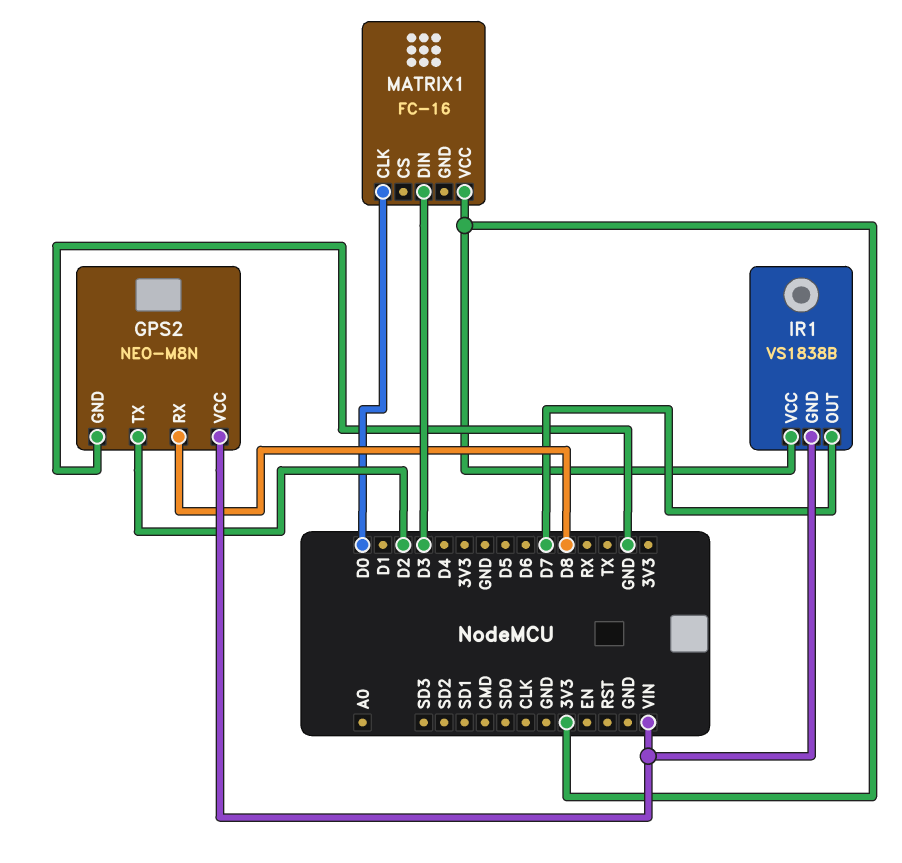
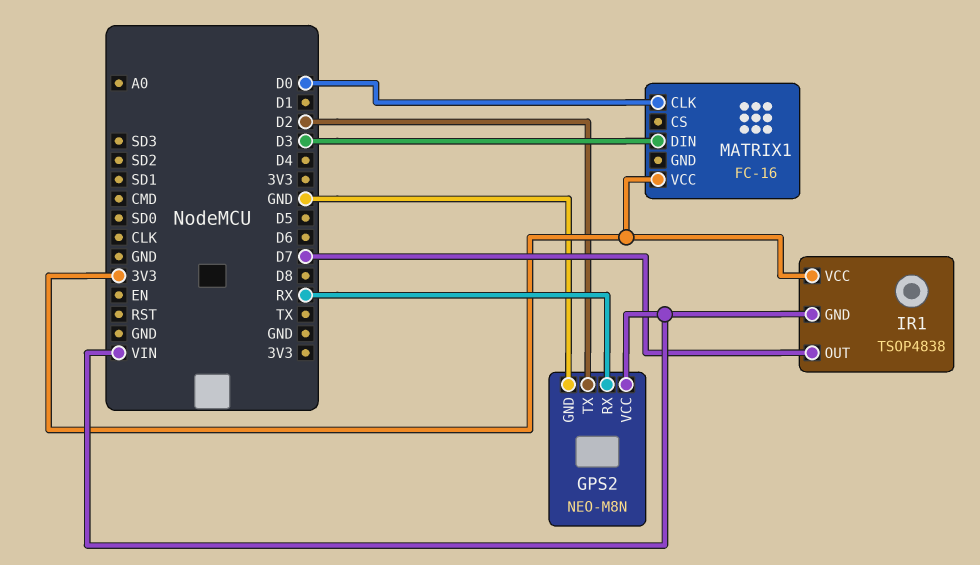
GPS2 pin RX: D8 -> RX
IR1: VS1838B -> TSOP4838

